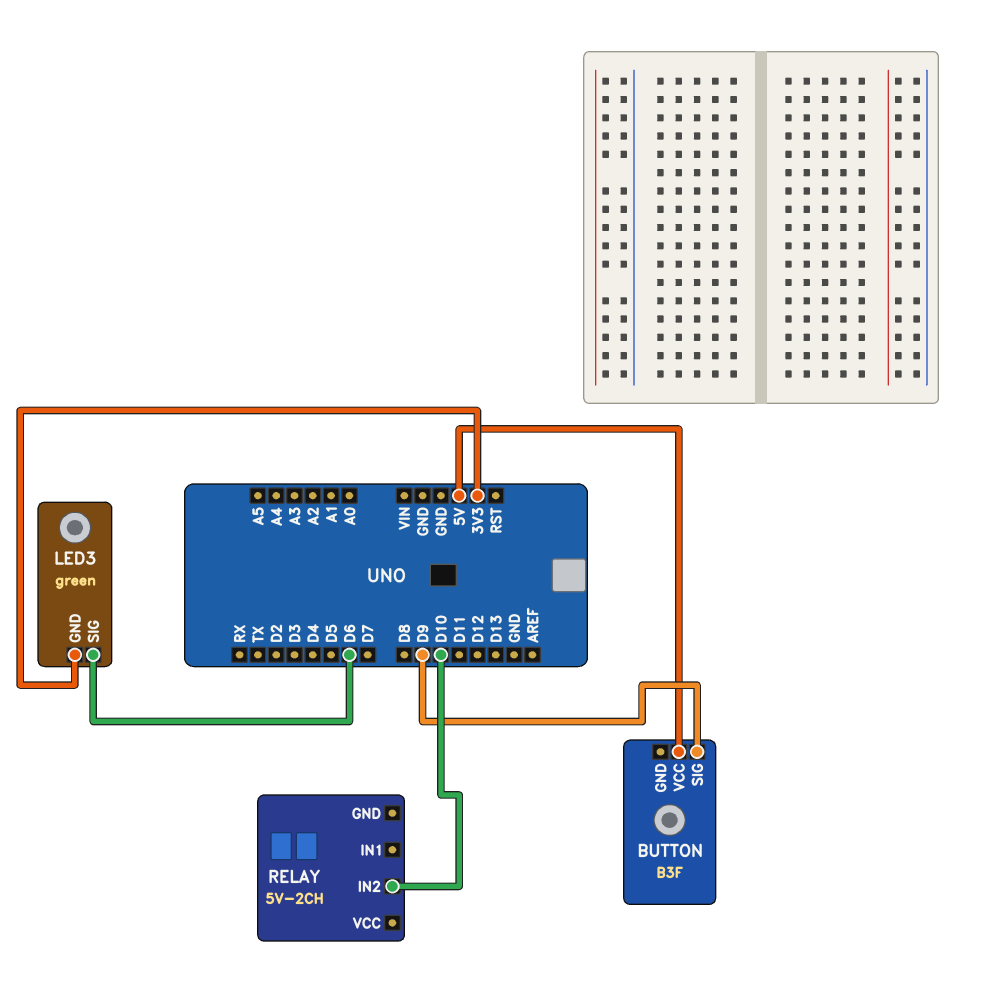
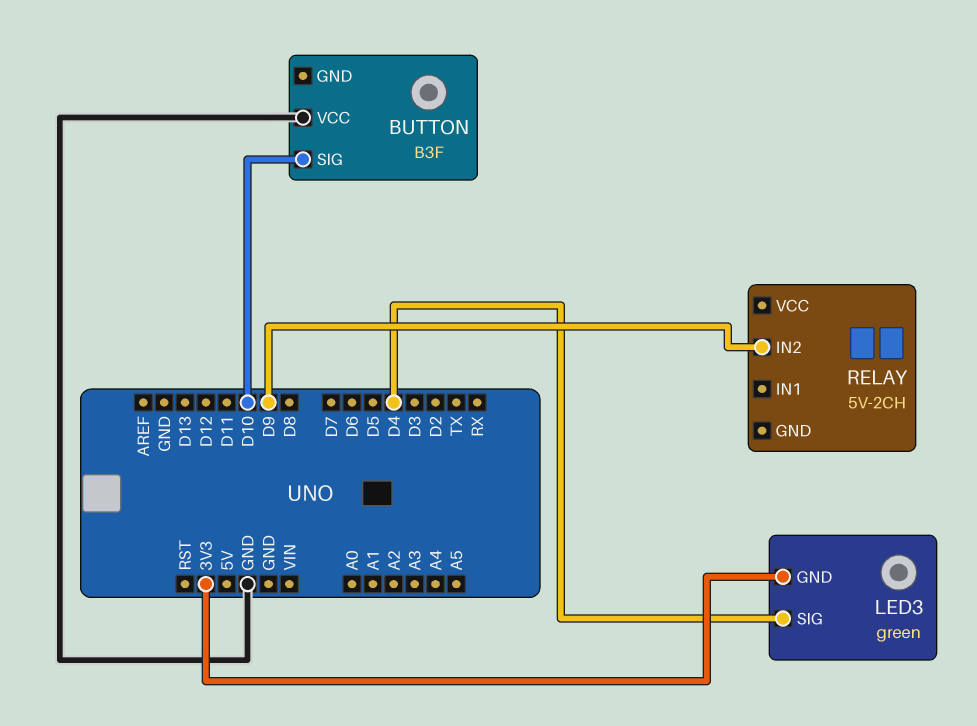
BUTTON pin SIG: D9 -> D10
BUTTON pin VCC: 5V -> GND
LED3 pin SIG: D6 -> D4
RELAY pin IN2: D10 -> D9

